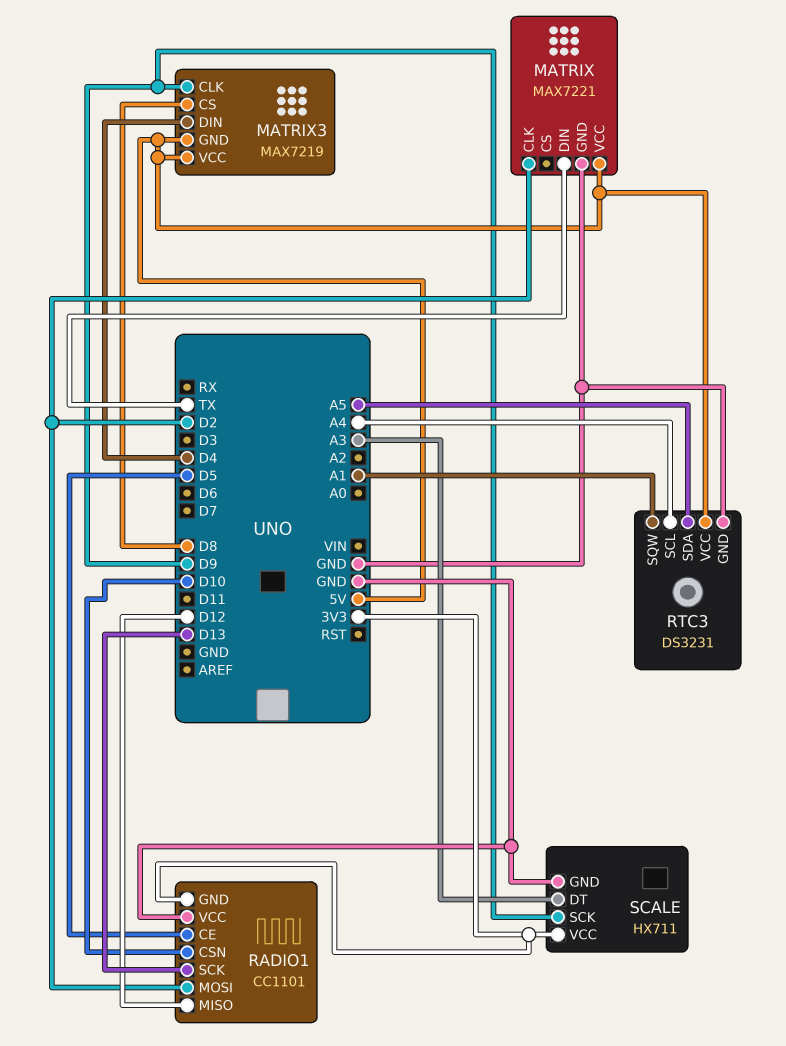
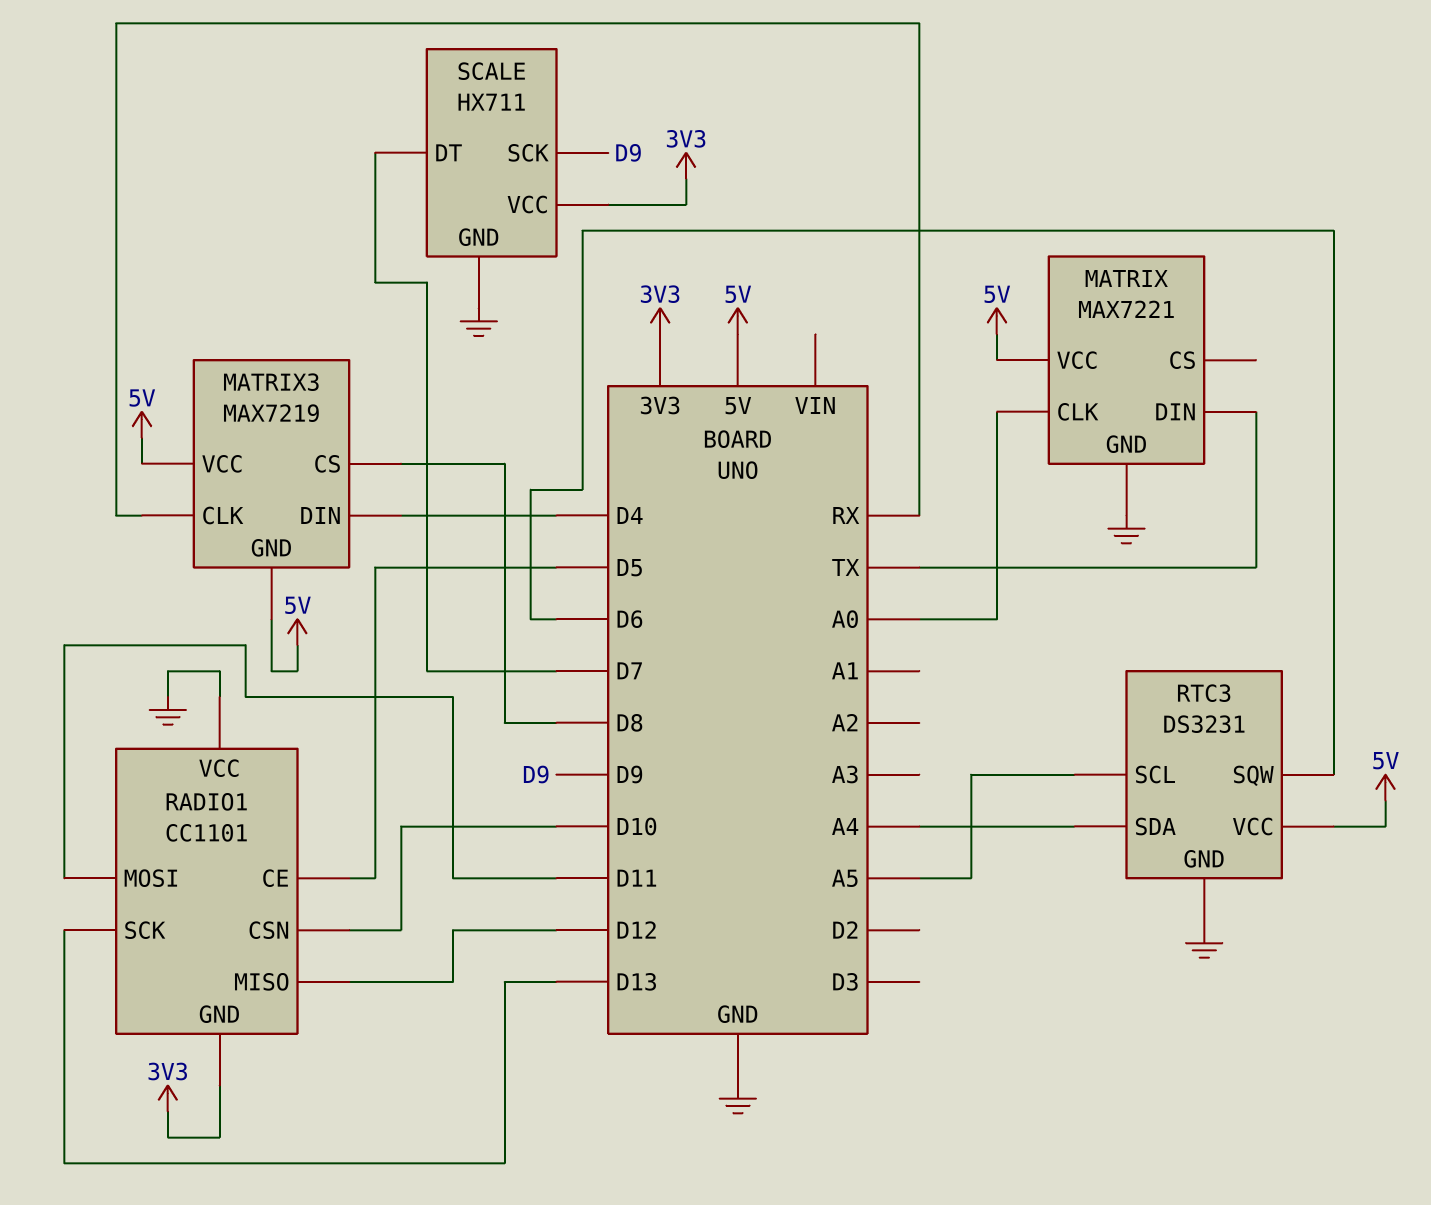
MATRIX pin CLK: D2 -> A0
MATRIX3 pin CLK: D9 -> RX
RADIO1 pin MOSI: D2 -> D11
RTC3 pin SCL: A4 -> A5
RTC3 pin SDA: A5 -> A4
RTC3 pin SQW: A1 -> D6
SCALE pin DT: A3 -> D7

